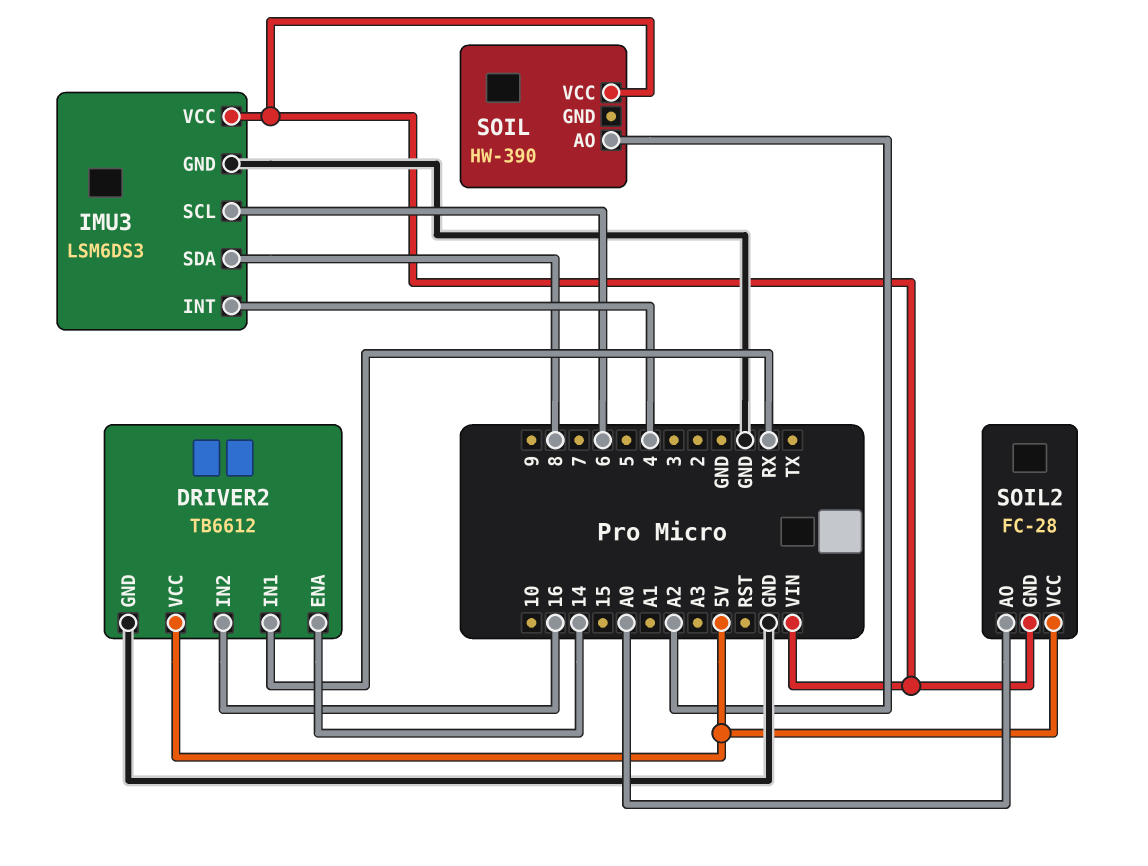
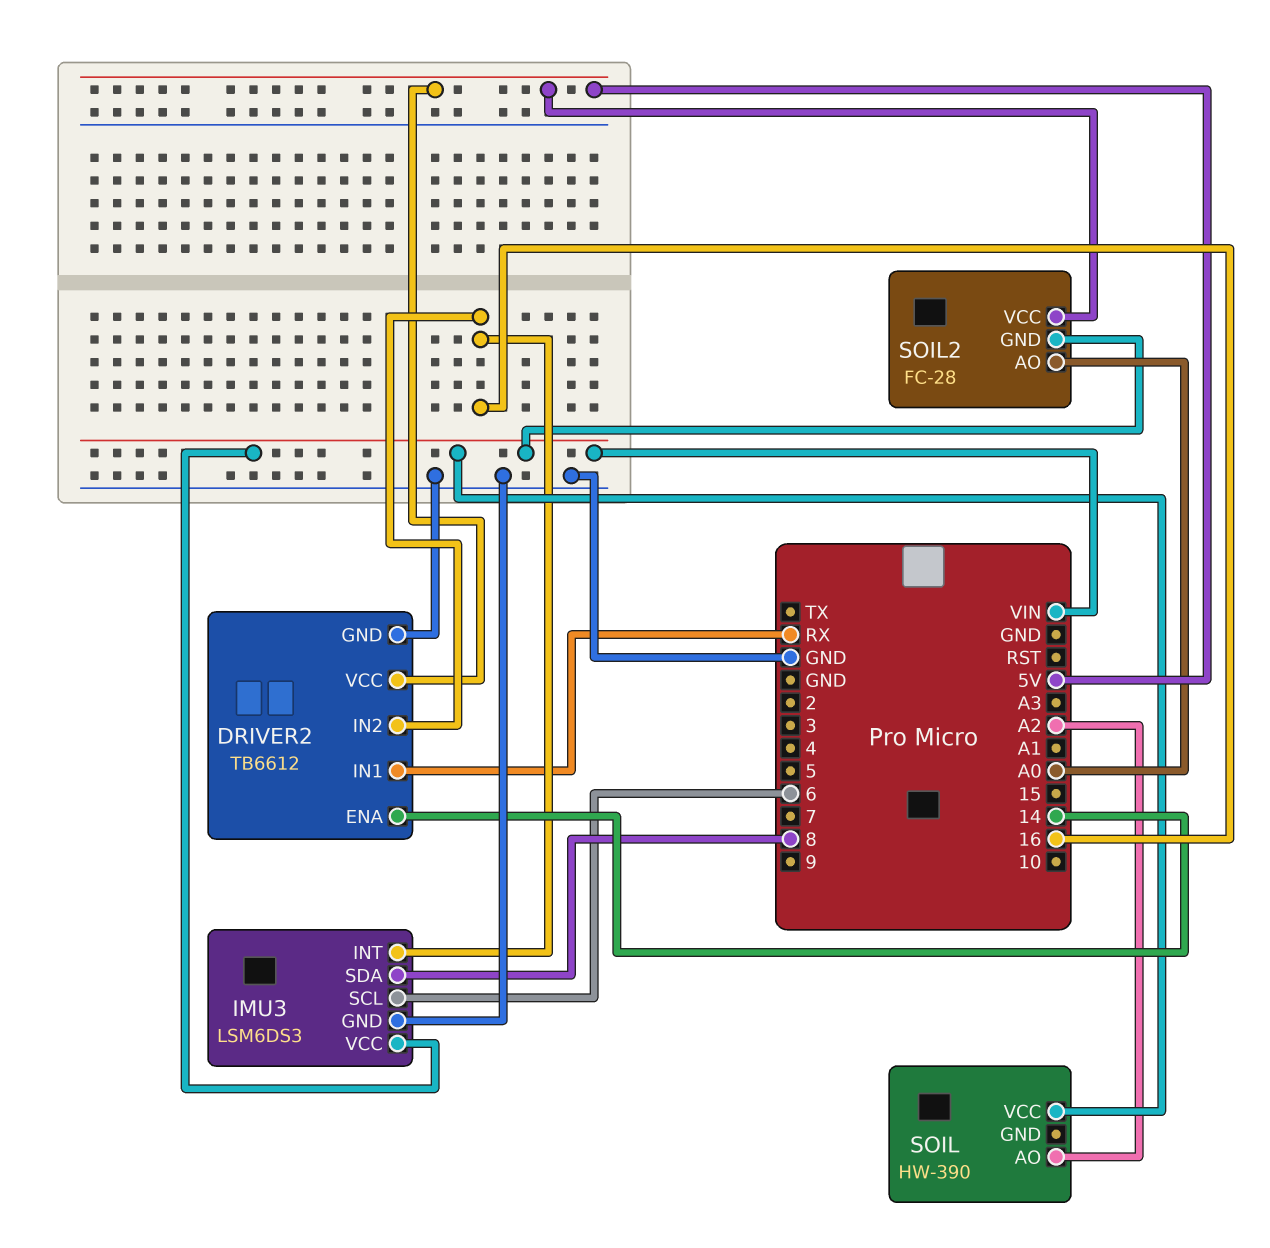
IMU3 pin INT: 4 -> 16

